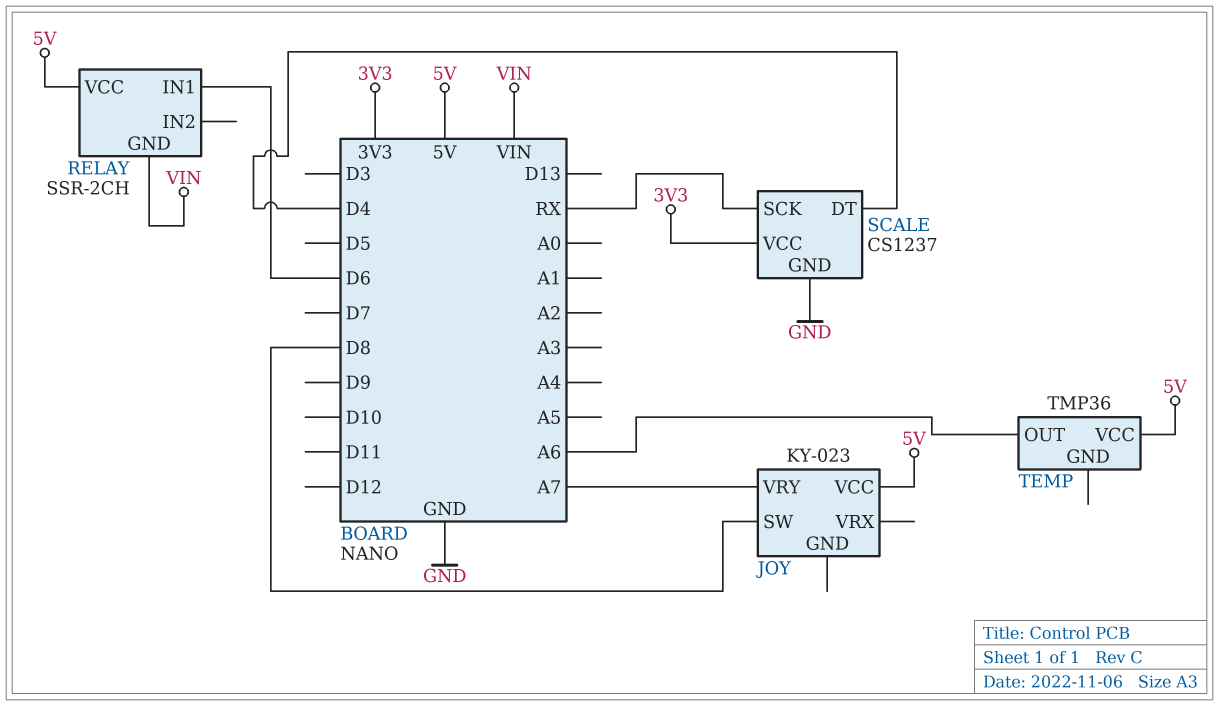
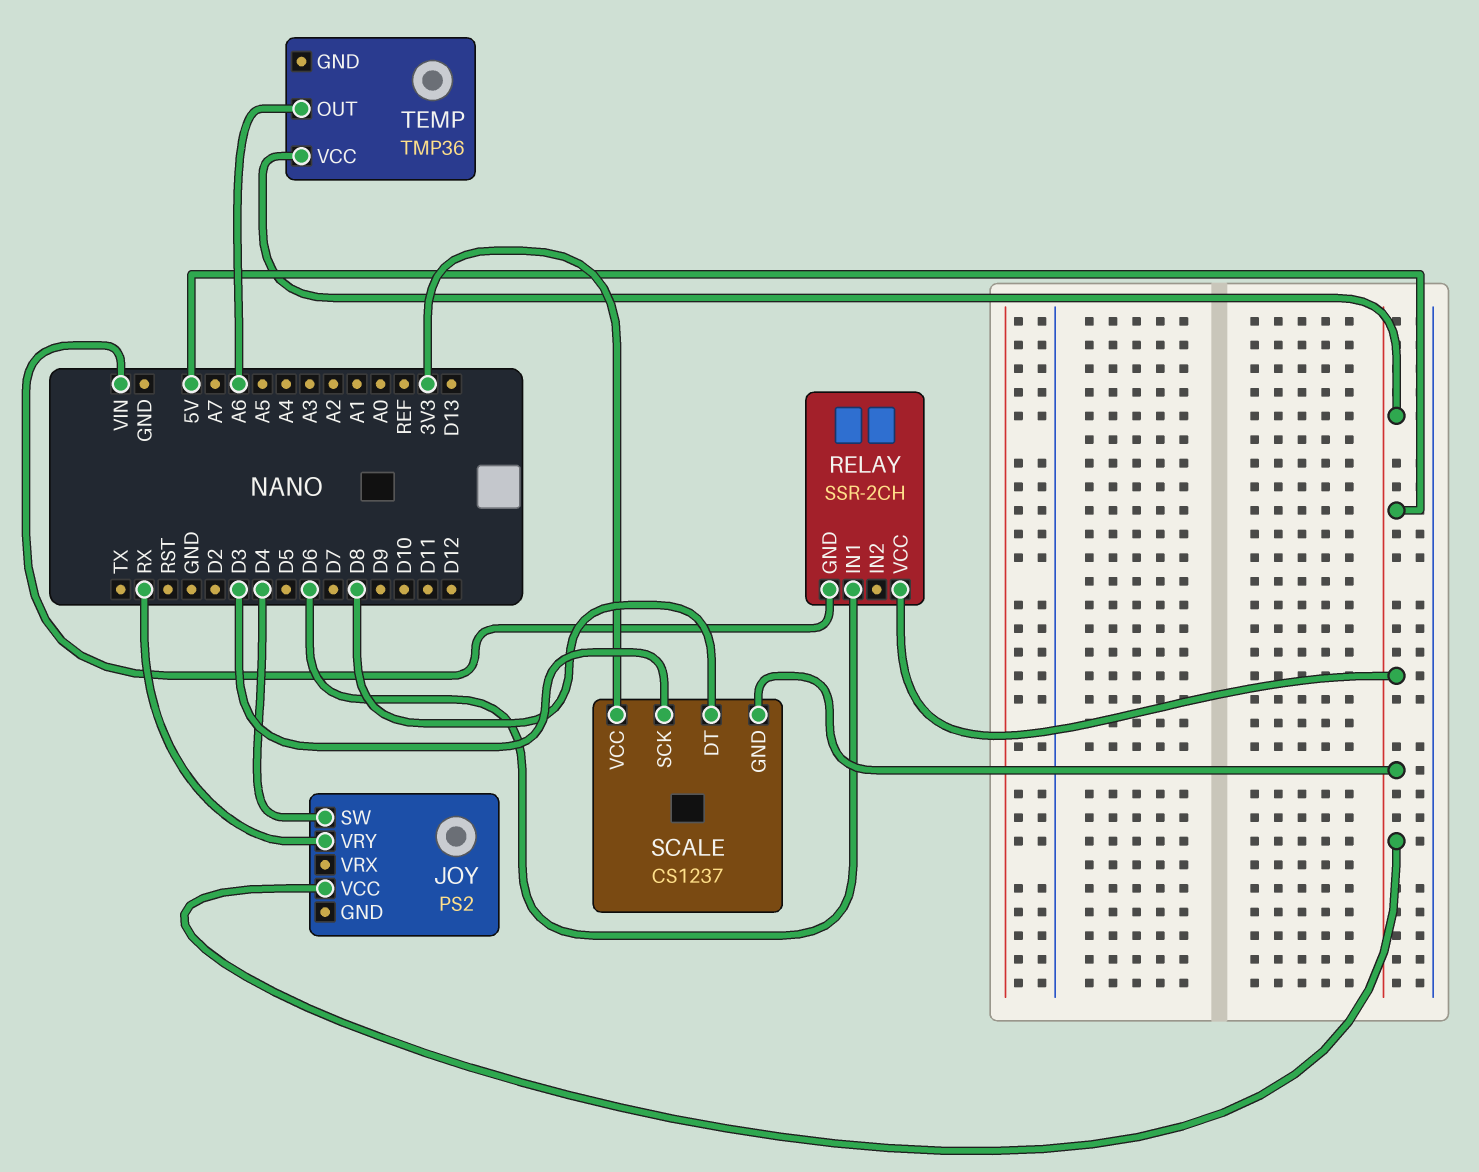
JOY: KY-023 -> PS2
JOY pin SW: D8 -> D4
JOY pin VRY: A7 -> RX
SCALE pin DT: D4 -> D8
SCALE pin GND: GND -> 5V
SCALE pin SCK: RX -> D3

